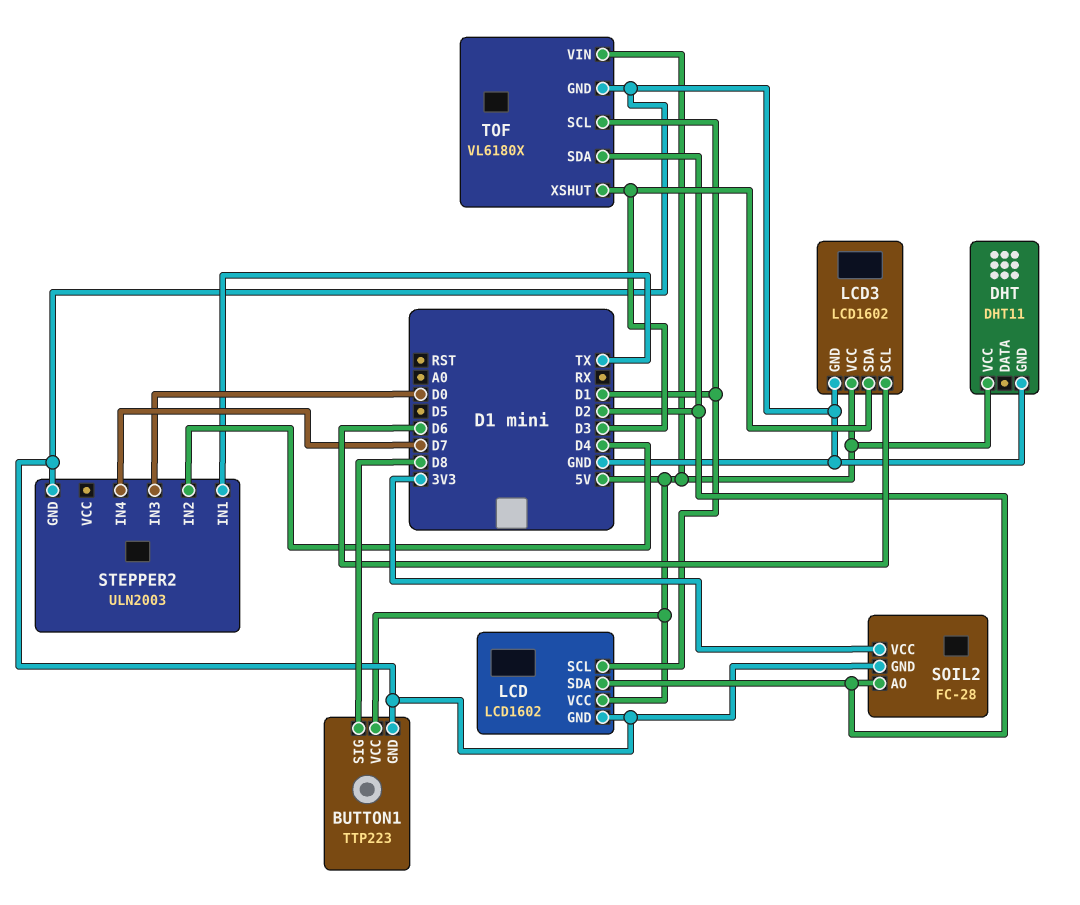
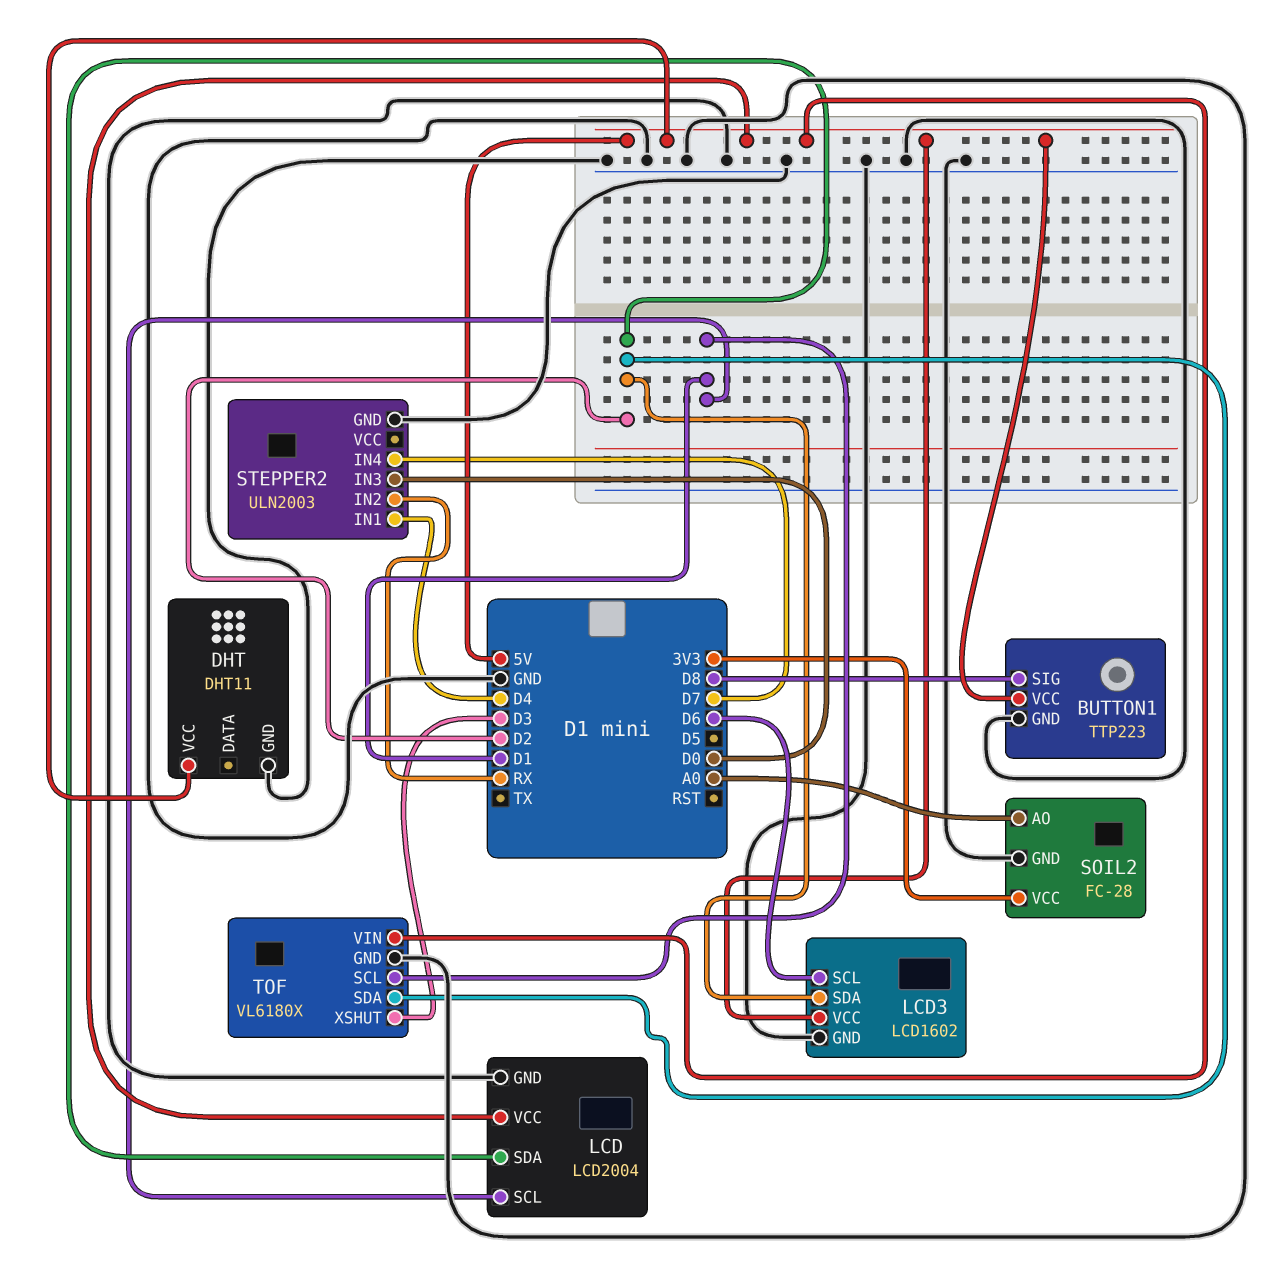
LCD: LCD1602 -> LCD2004
LCD3 pin SDA: D3 -> D2
SOIL2 pin AO: D2 -> A0
STEPPER2 pin IN1: TX -> D4
STEPPER2 pin IN2: D4 -> RX

